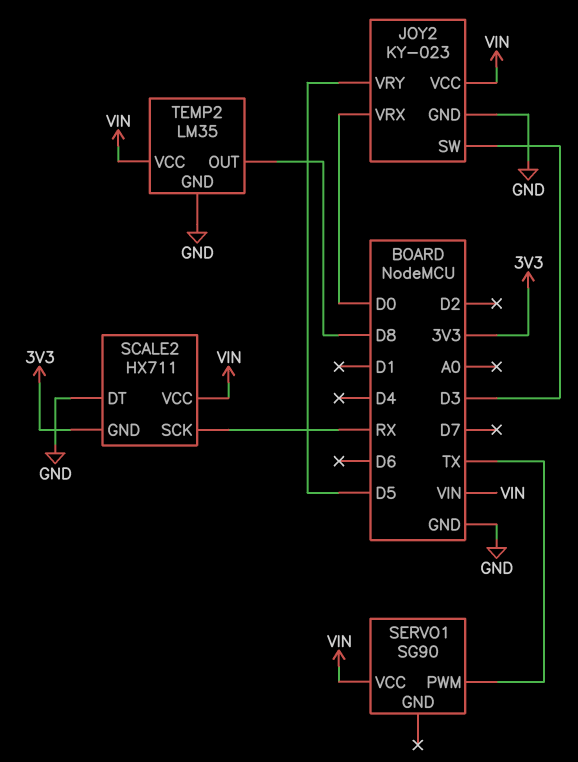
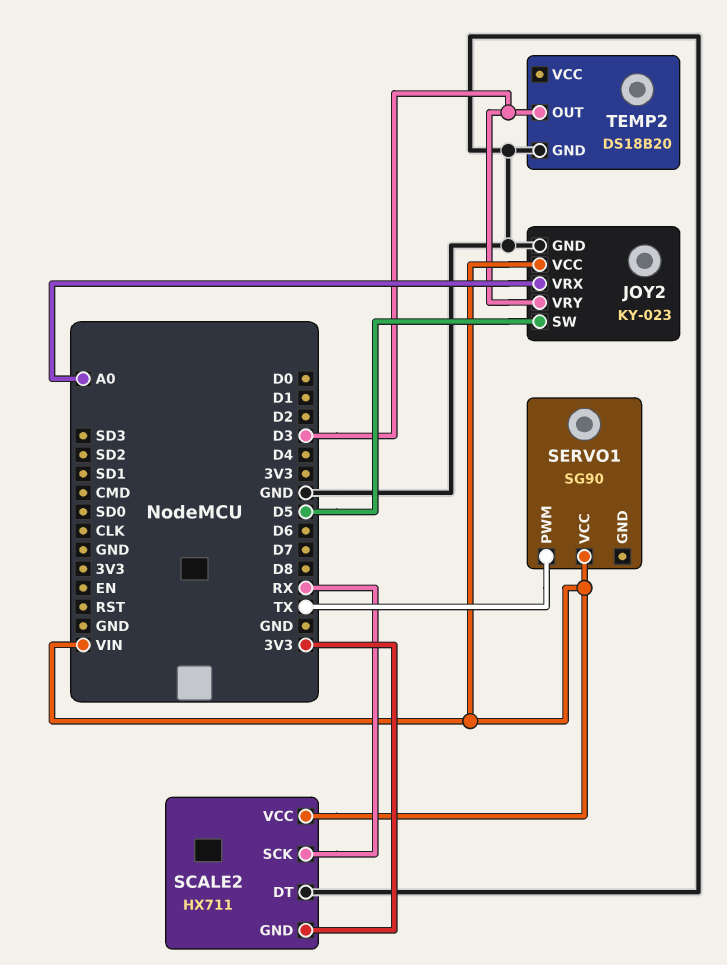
JOY2 pin SW: D3 -> D5
JOY2 pin VRX: D0 -> A0
JOY2 pin VRY: D5 -> D3
TEMP2: LM35 -> DS18B20
TEMP2 pin OUT: D8 -> D3
TEMP2 pin VCC: VIN -> none

